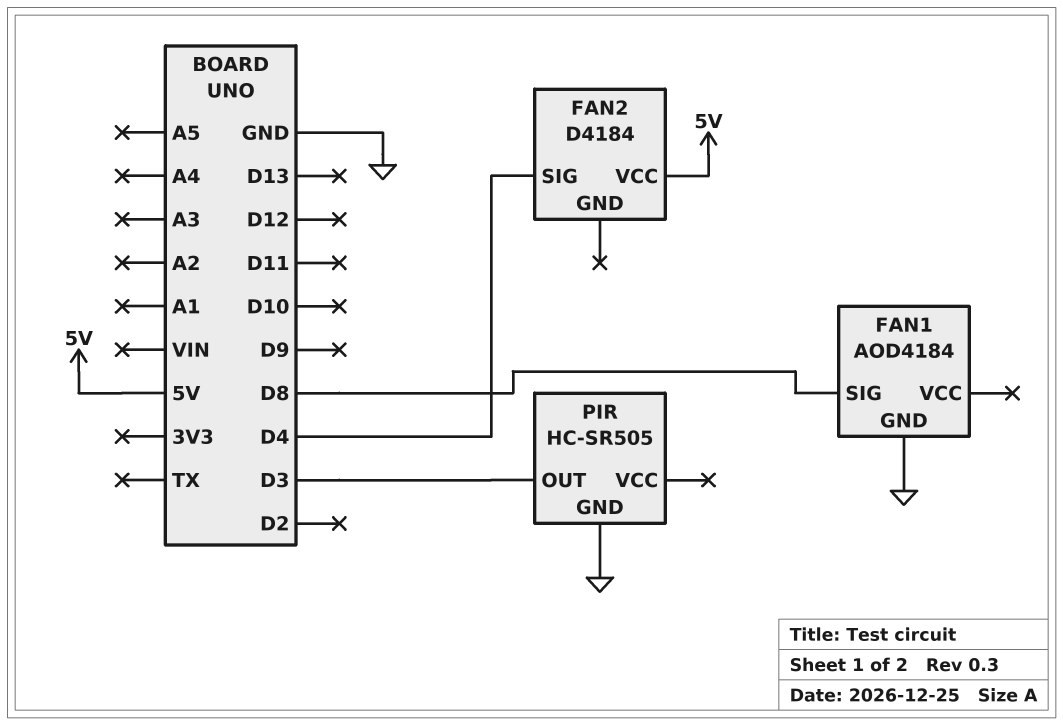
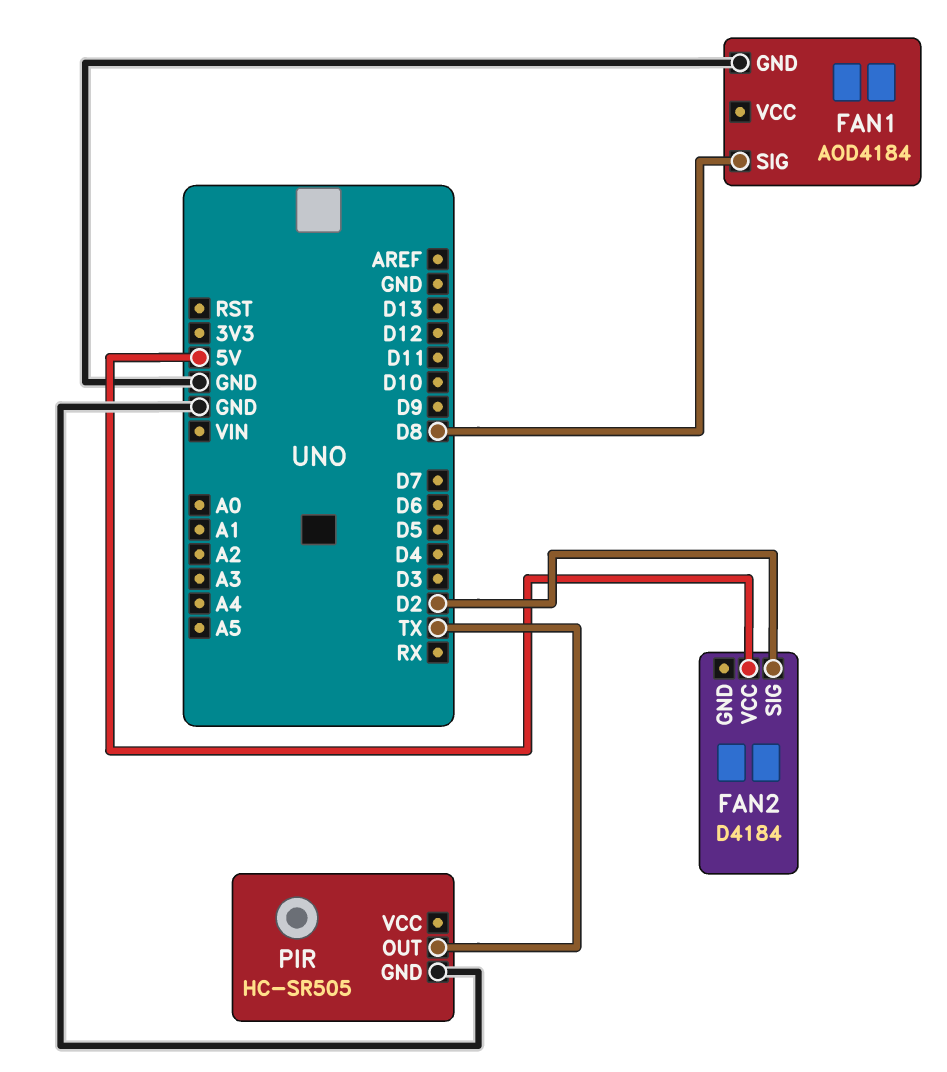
FAN2 pin SIG: D4 -> D2
PIR pin OUT: D3 -> TX

